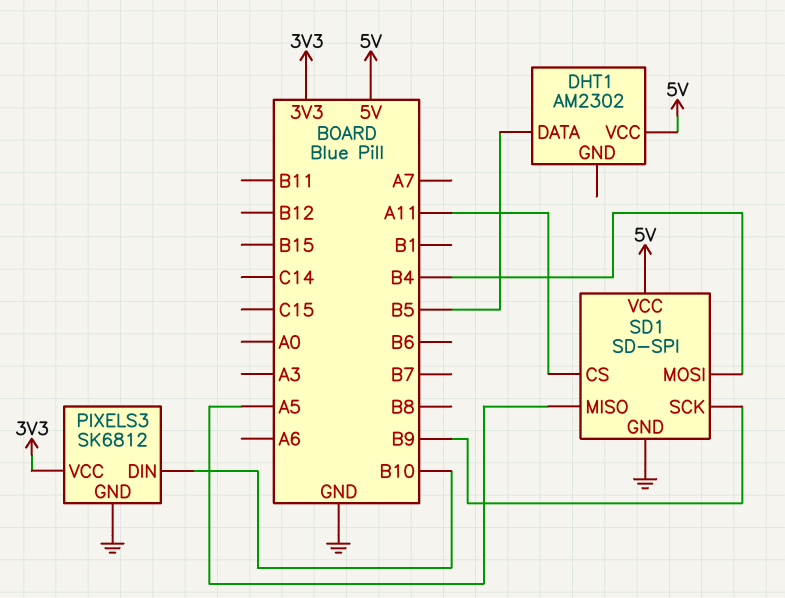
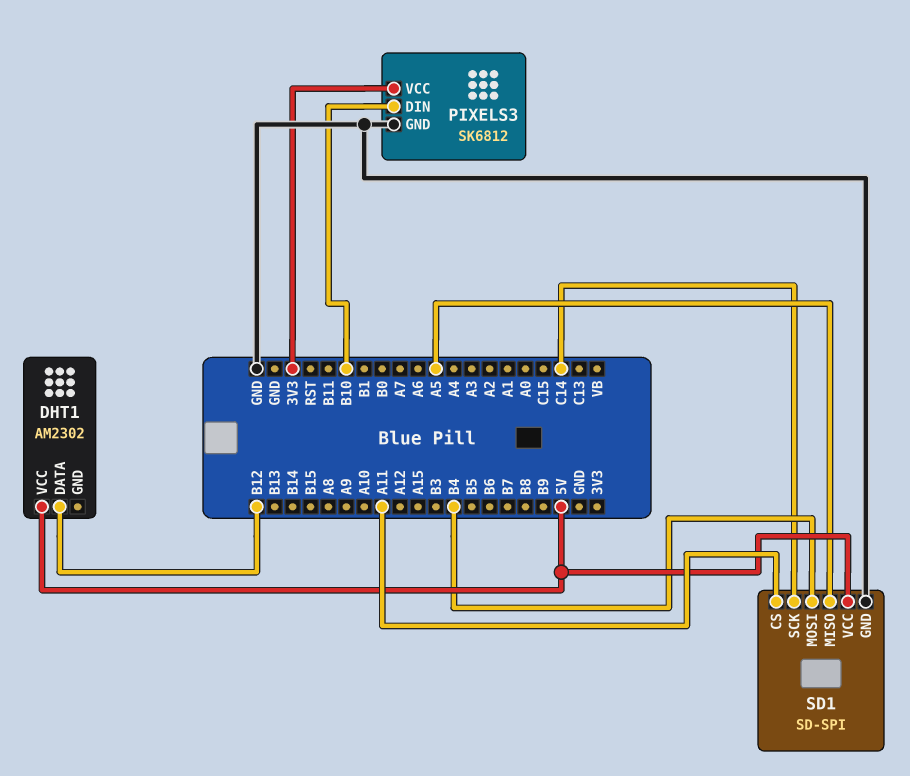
DHT1 pin DATA: B5 -> B12
SD1 pin SCK: B9 -> C14

